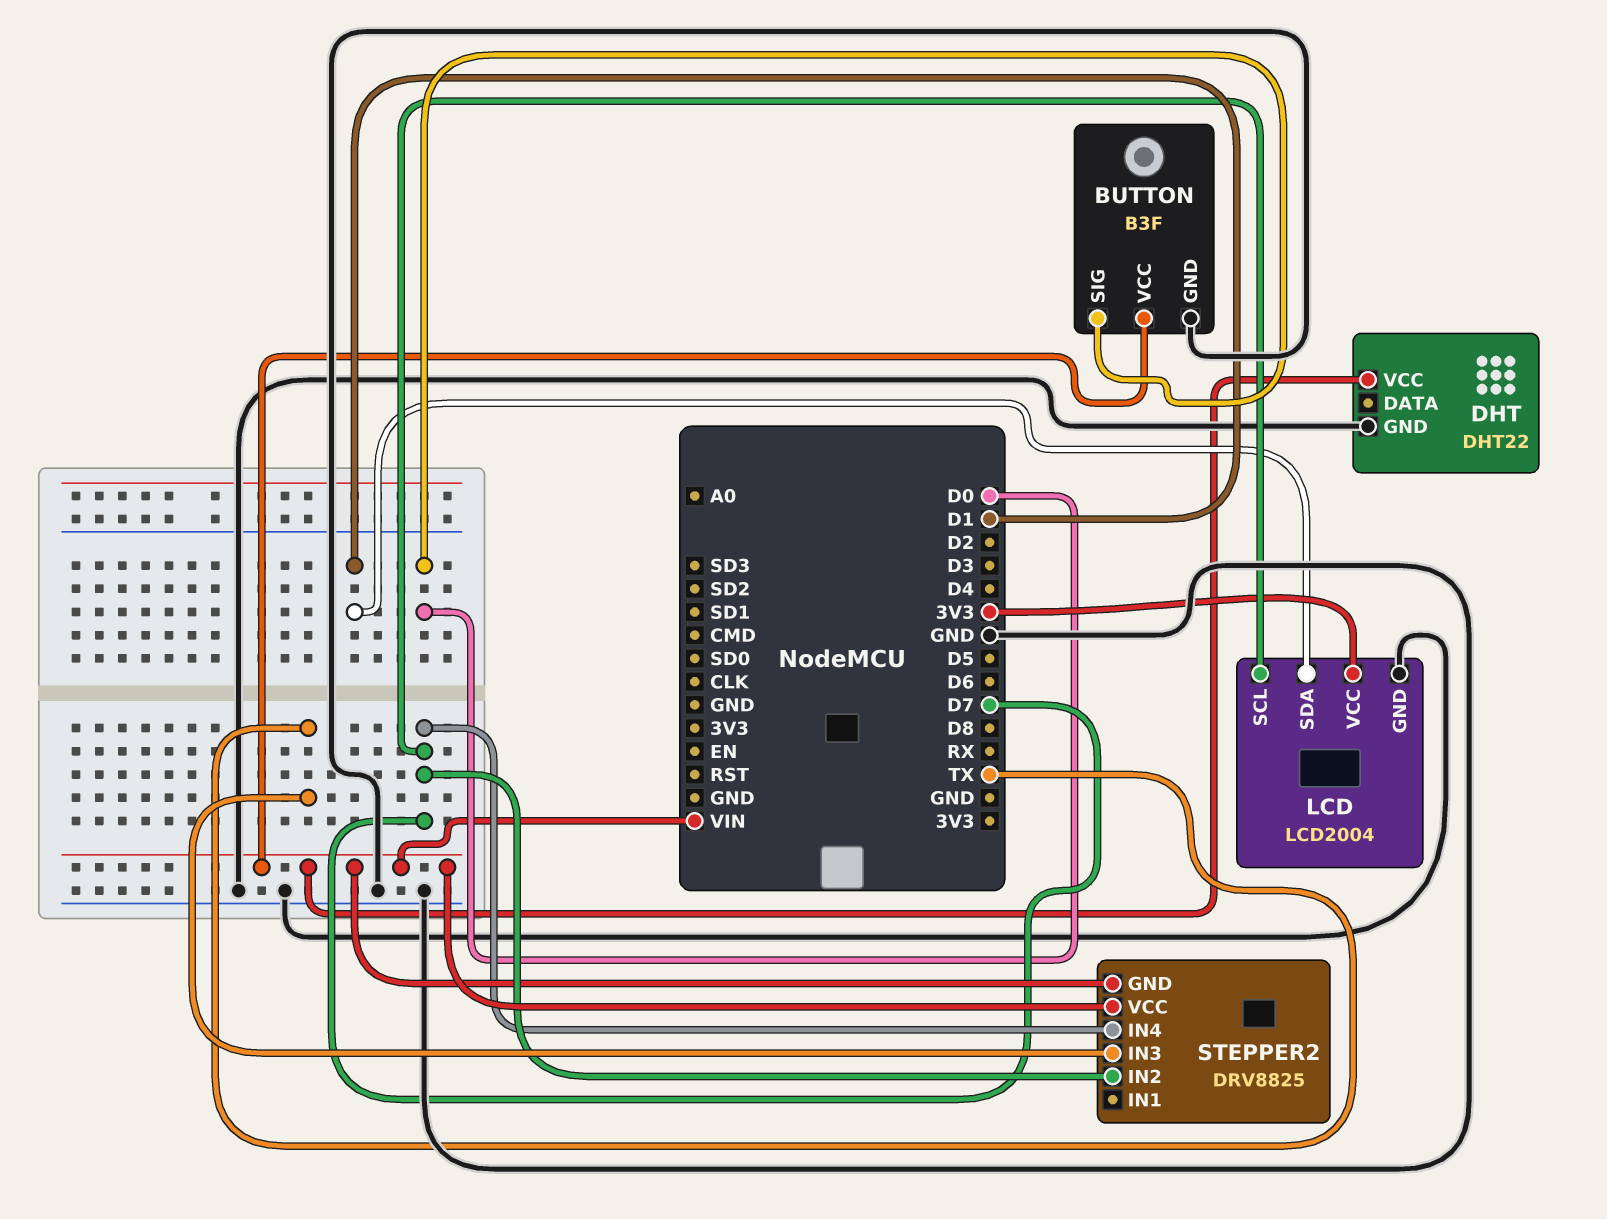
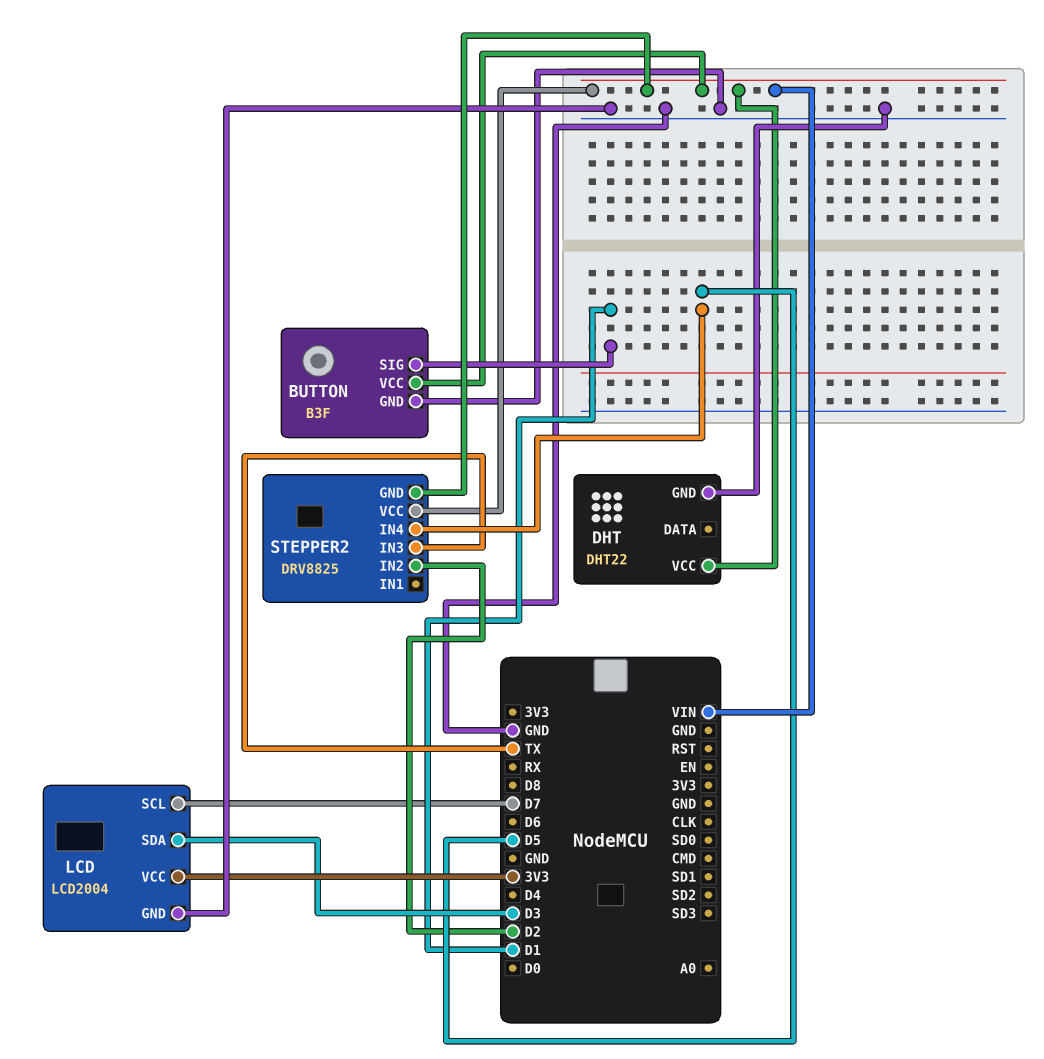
BUTTON pin SIG: D0 -> D1
LCD pin SDA: D1 -> D3
STEPPER2 pin IN2: D7 -> D2
STEPPER2 pin IN4: D7 -> D5

